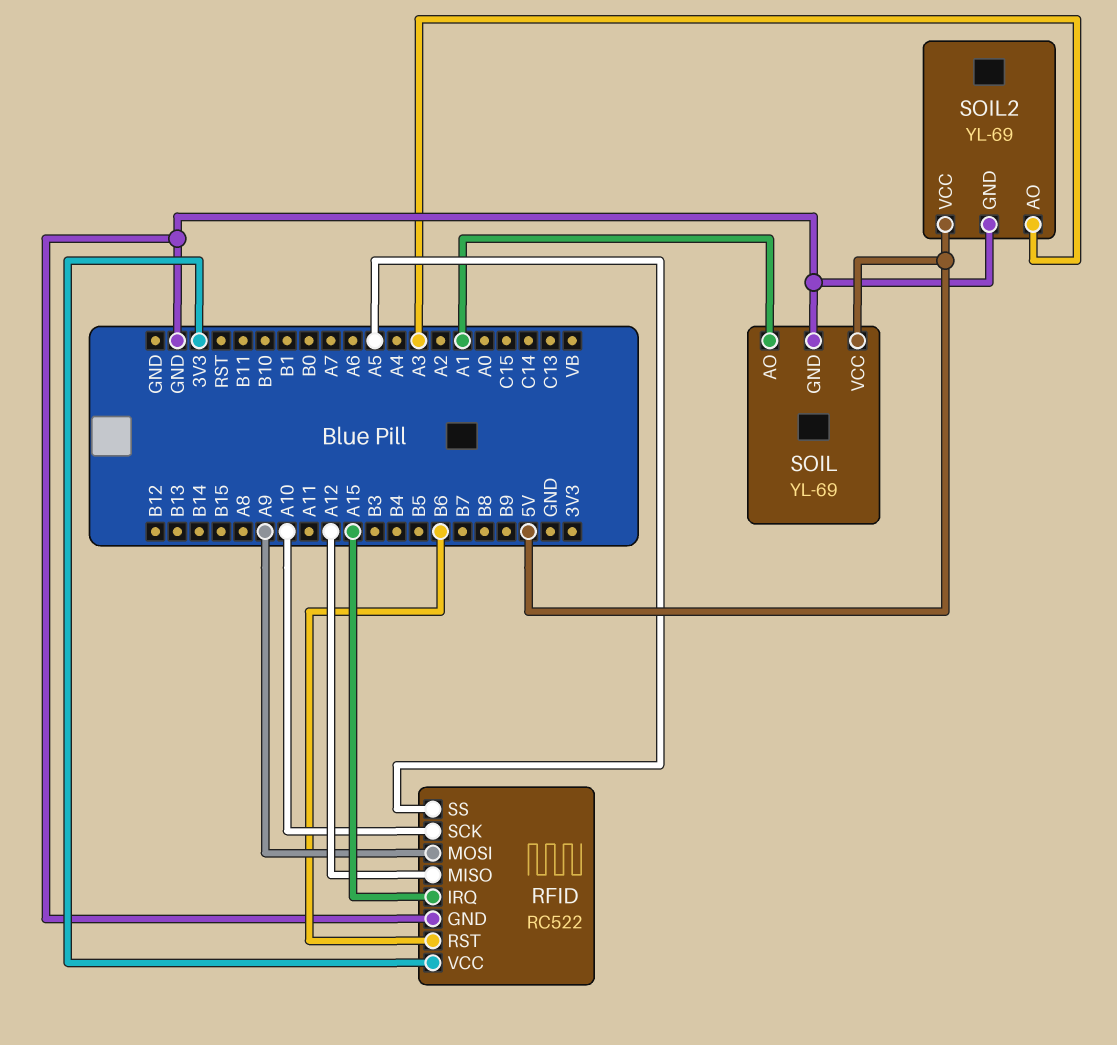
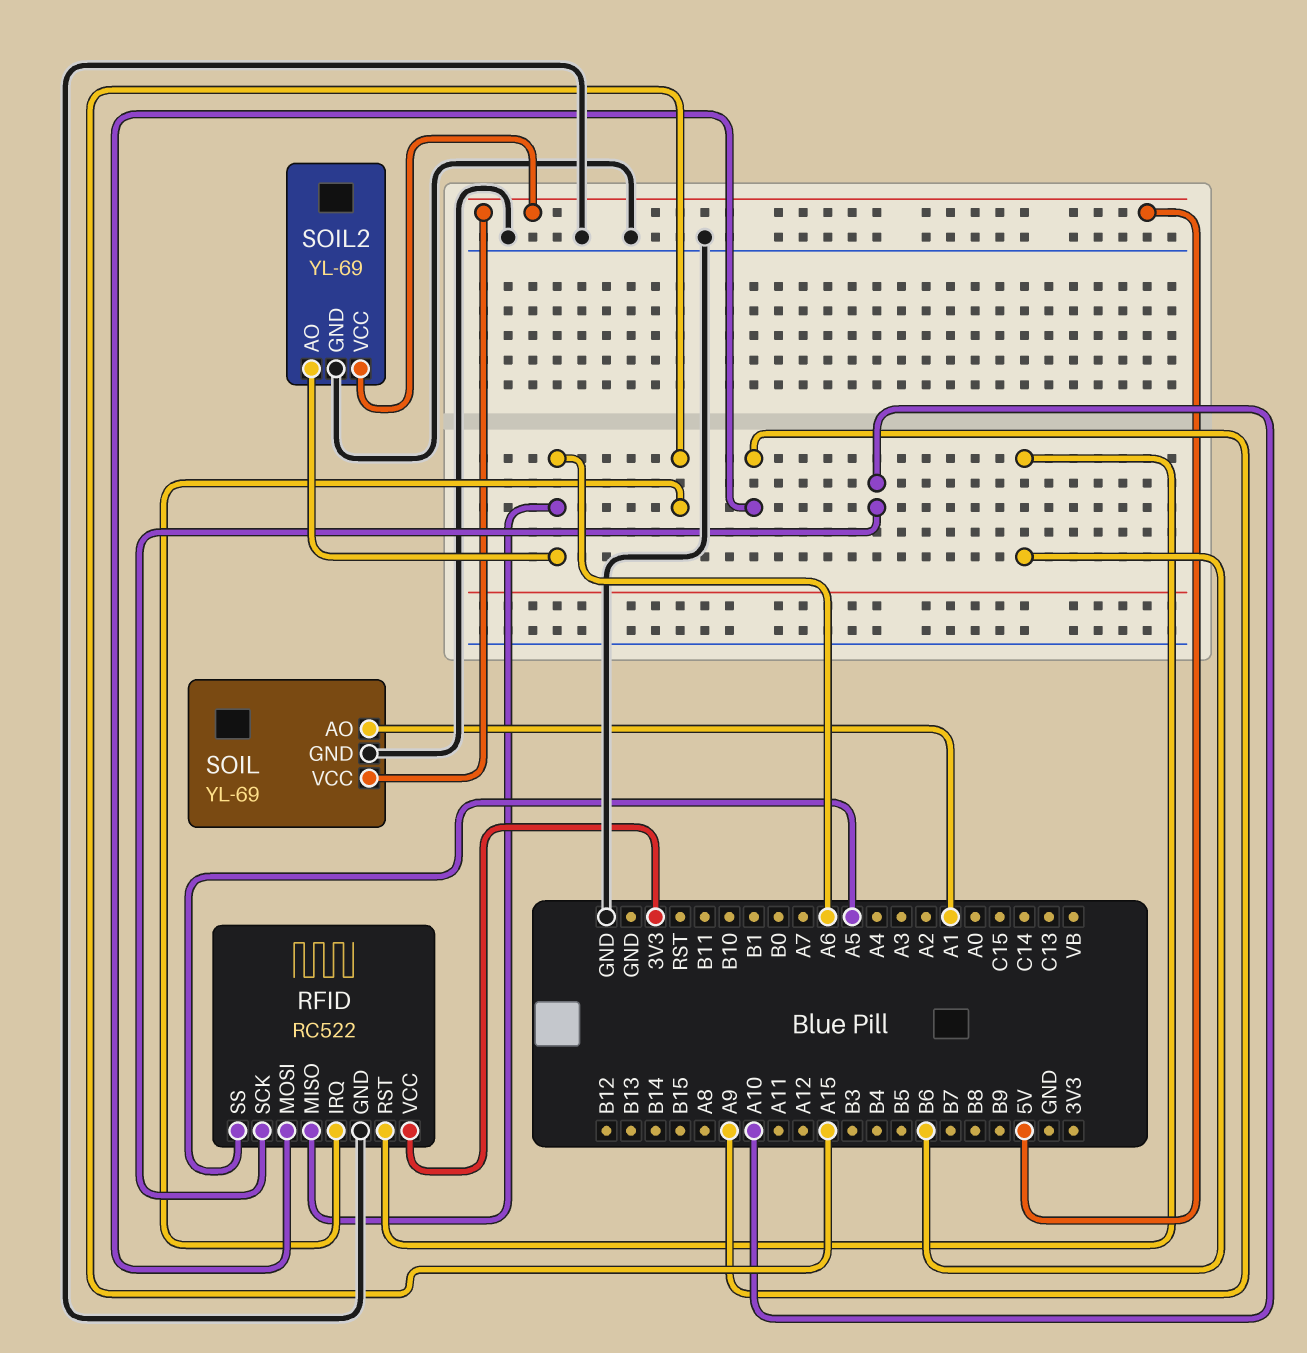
RFID pin MISO: A12 -> A6
SOIL2 pin AO: A3 -> A6

